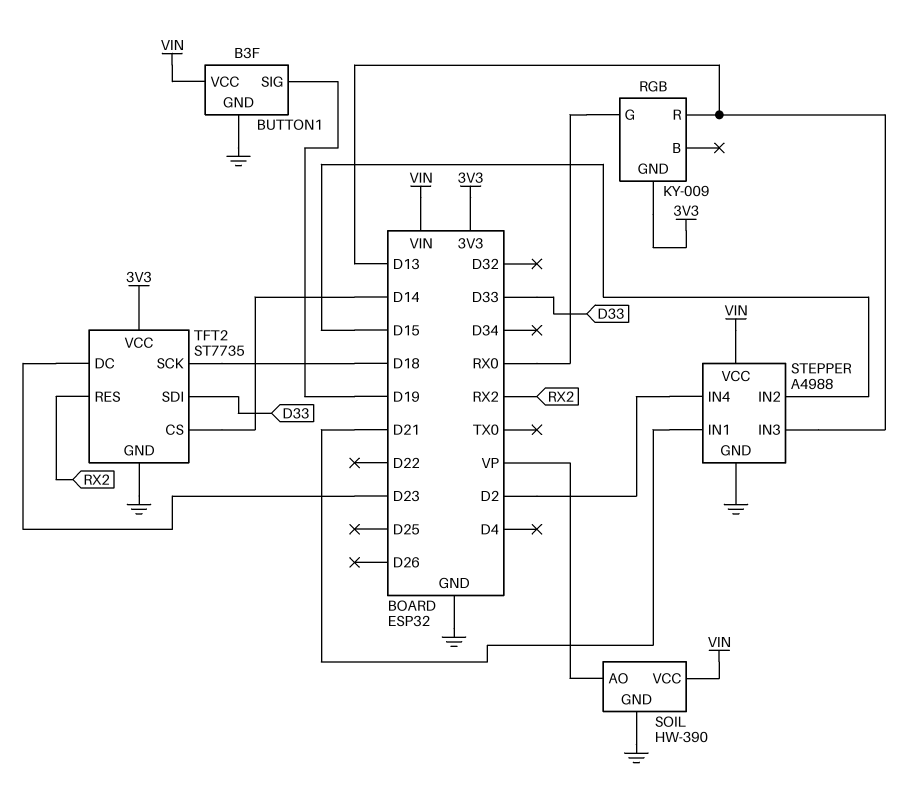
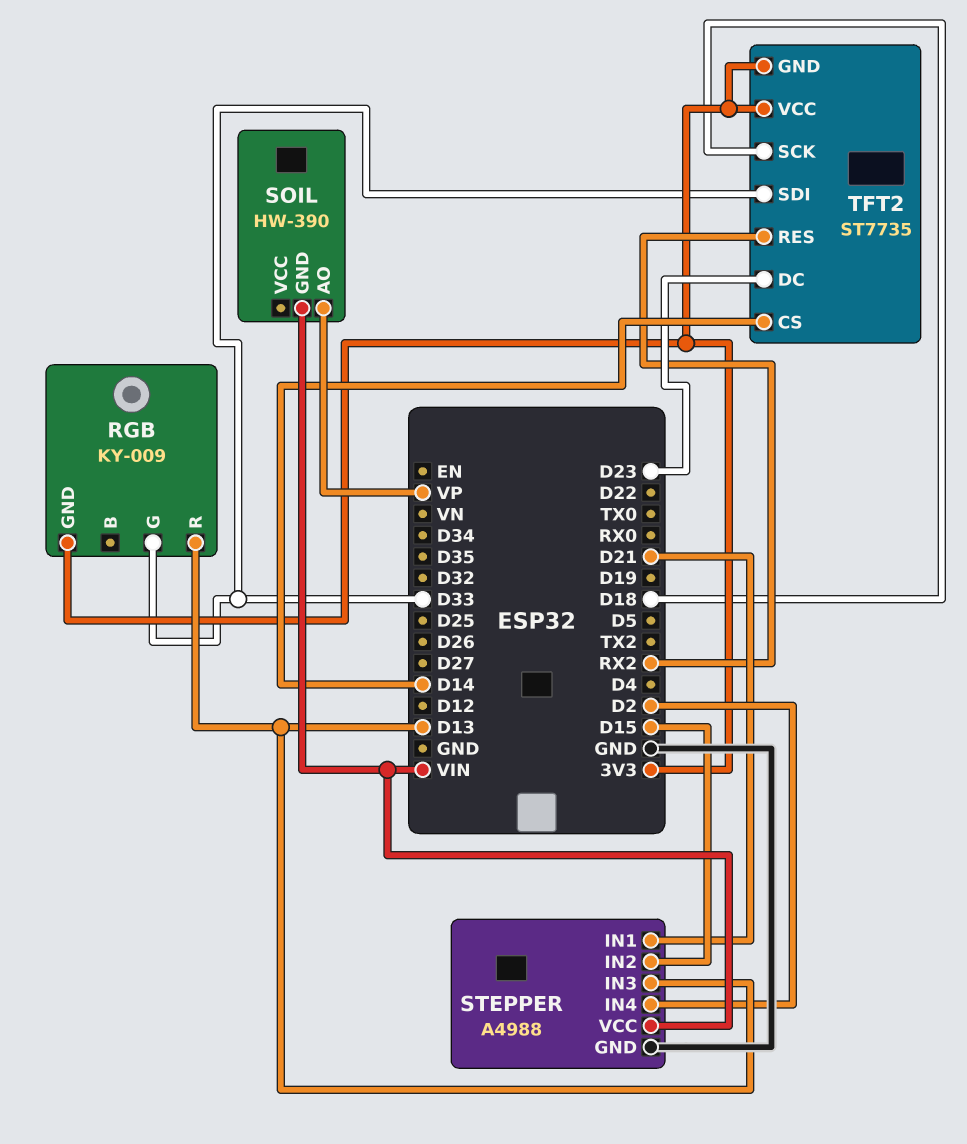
BUTTON1: B3F -> none
BUTTON1 pin GND: GND -> none
BUTTON1 pin SIG: D19 -> none
BUTTON1 pin VCC: VIN -> none
RGB pin G: RX0 -> D33
SOIL pin GND: GND -> VIN
SOIL pin VCC: VIN -> none
TFT2 pin GND: GND -> 3V3

